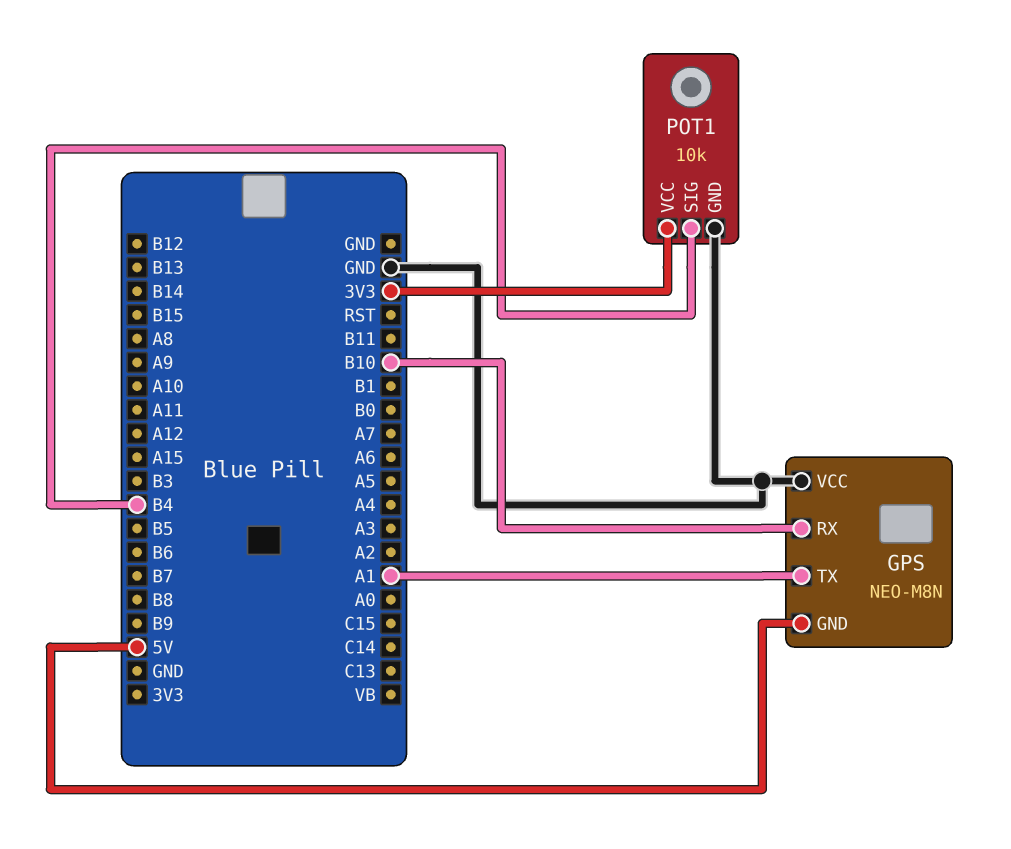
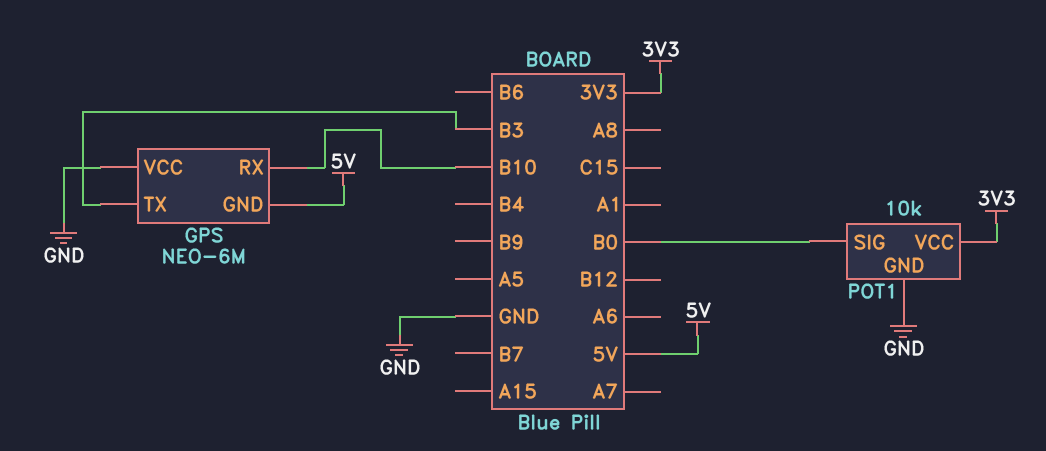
GPS: NEO-M8N -> NEO-6M
GPS pin TX: A1 -> B3
POT1 pin SIG: B4 -> B0

